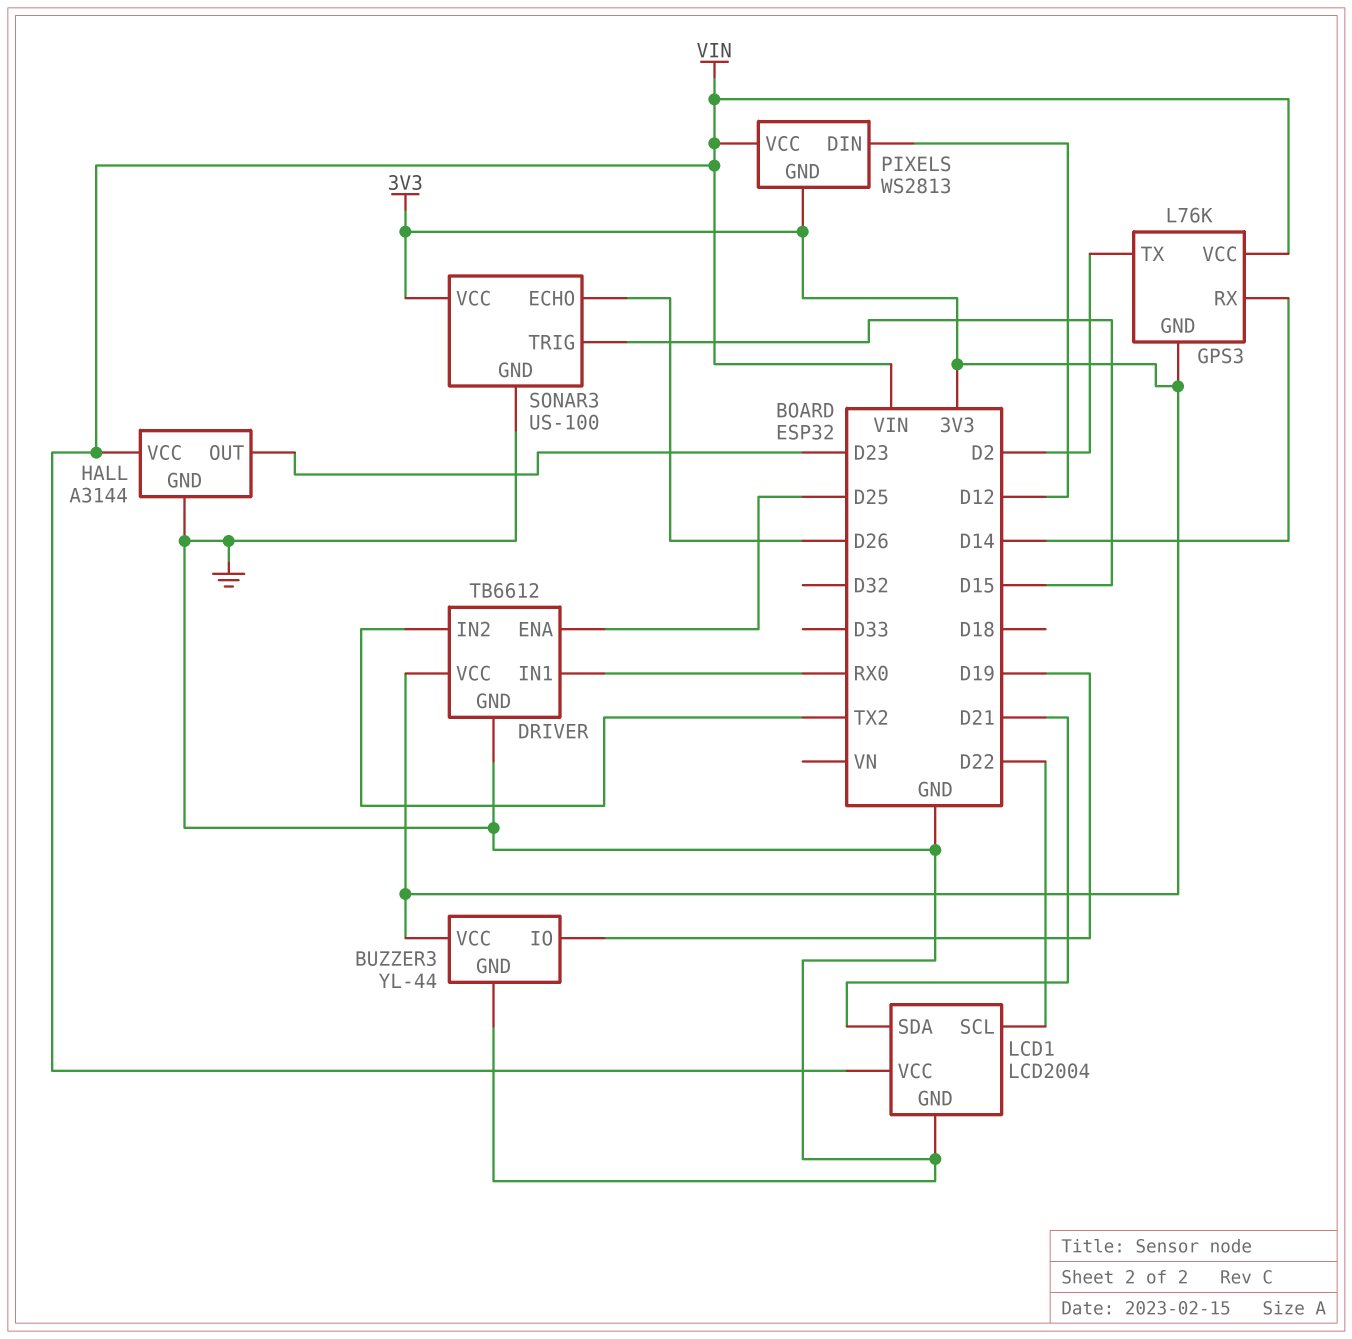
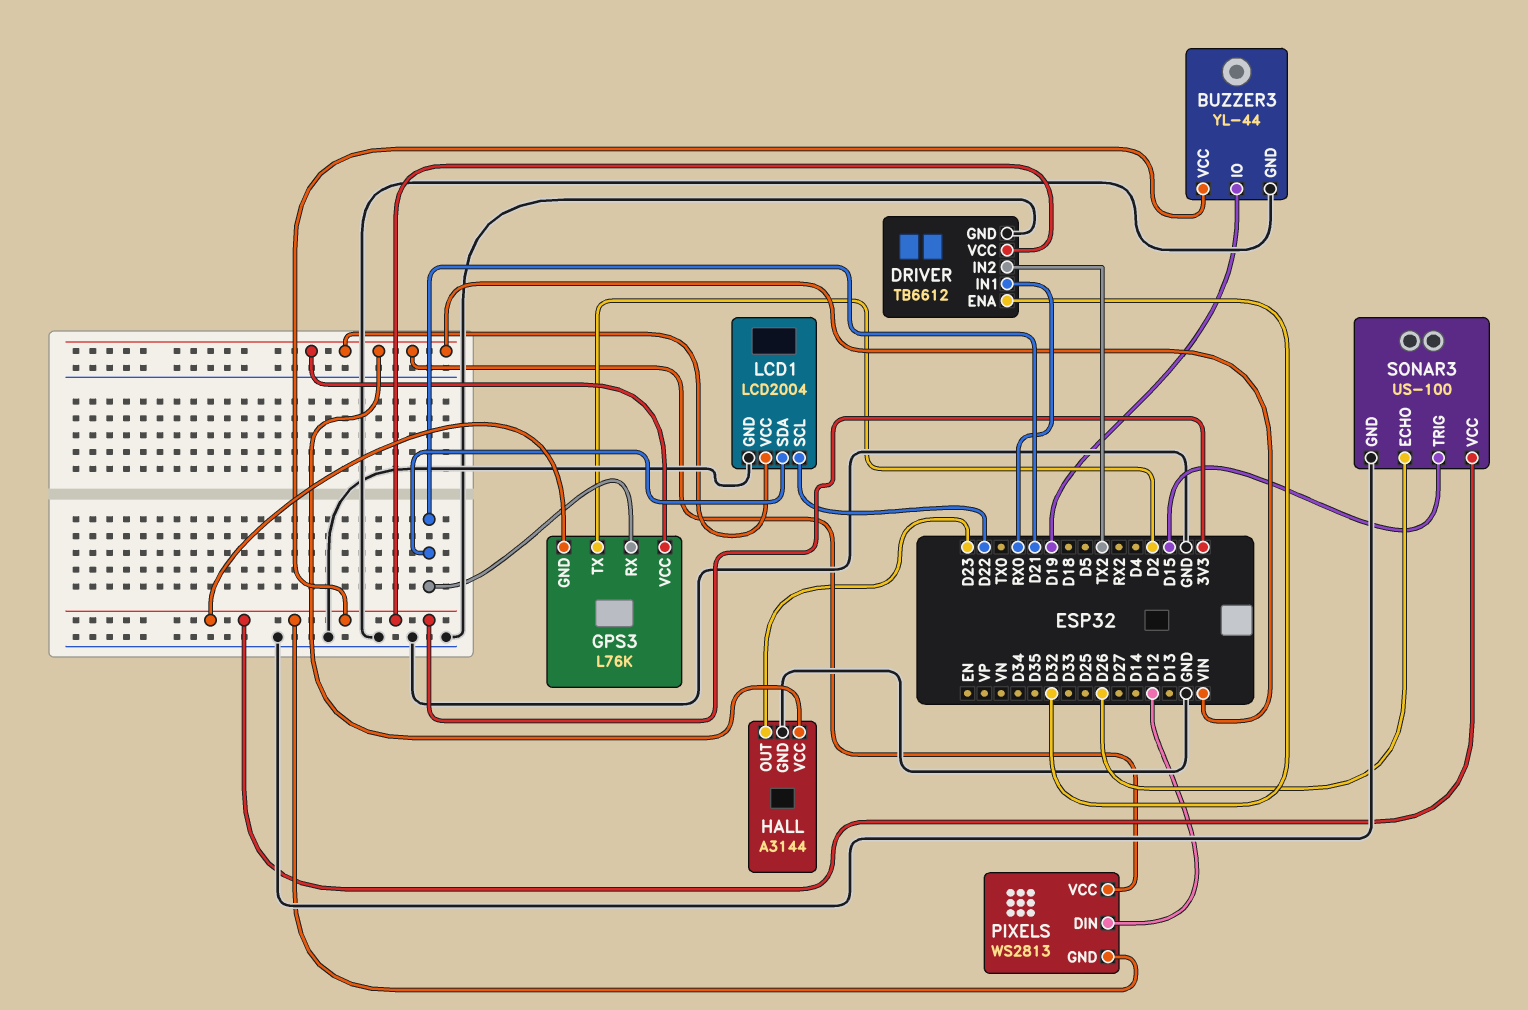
DRIVER pin ENA: D25 -> D32
GPS3 pin RX: D14 -> D21

